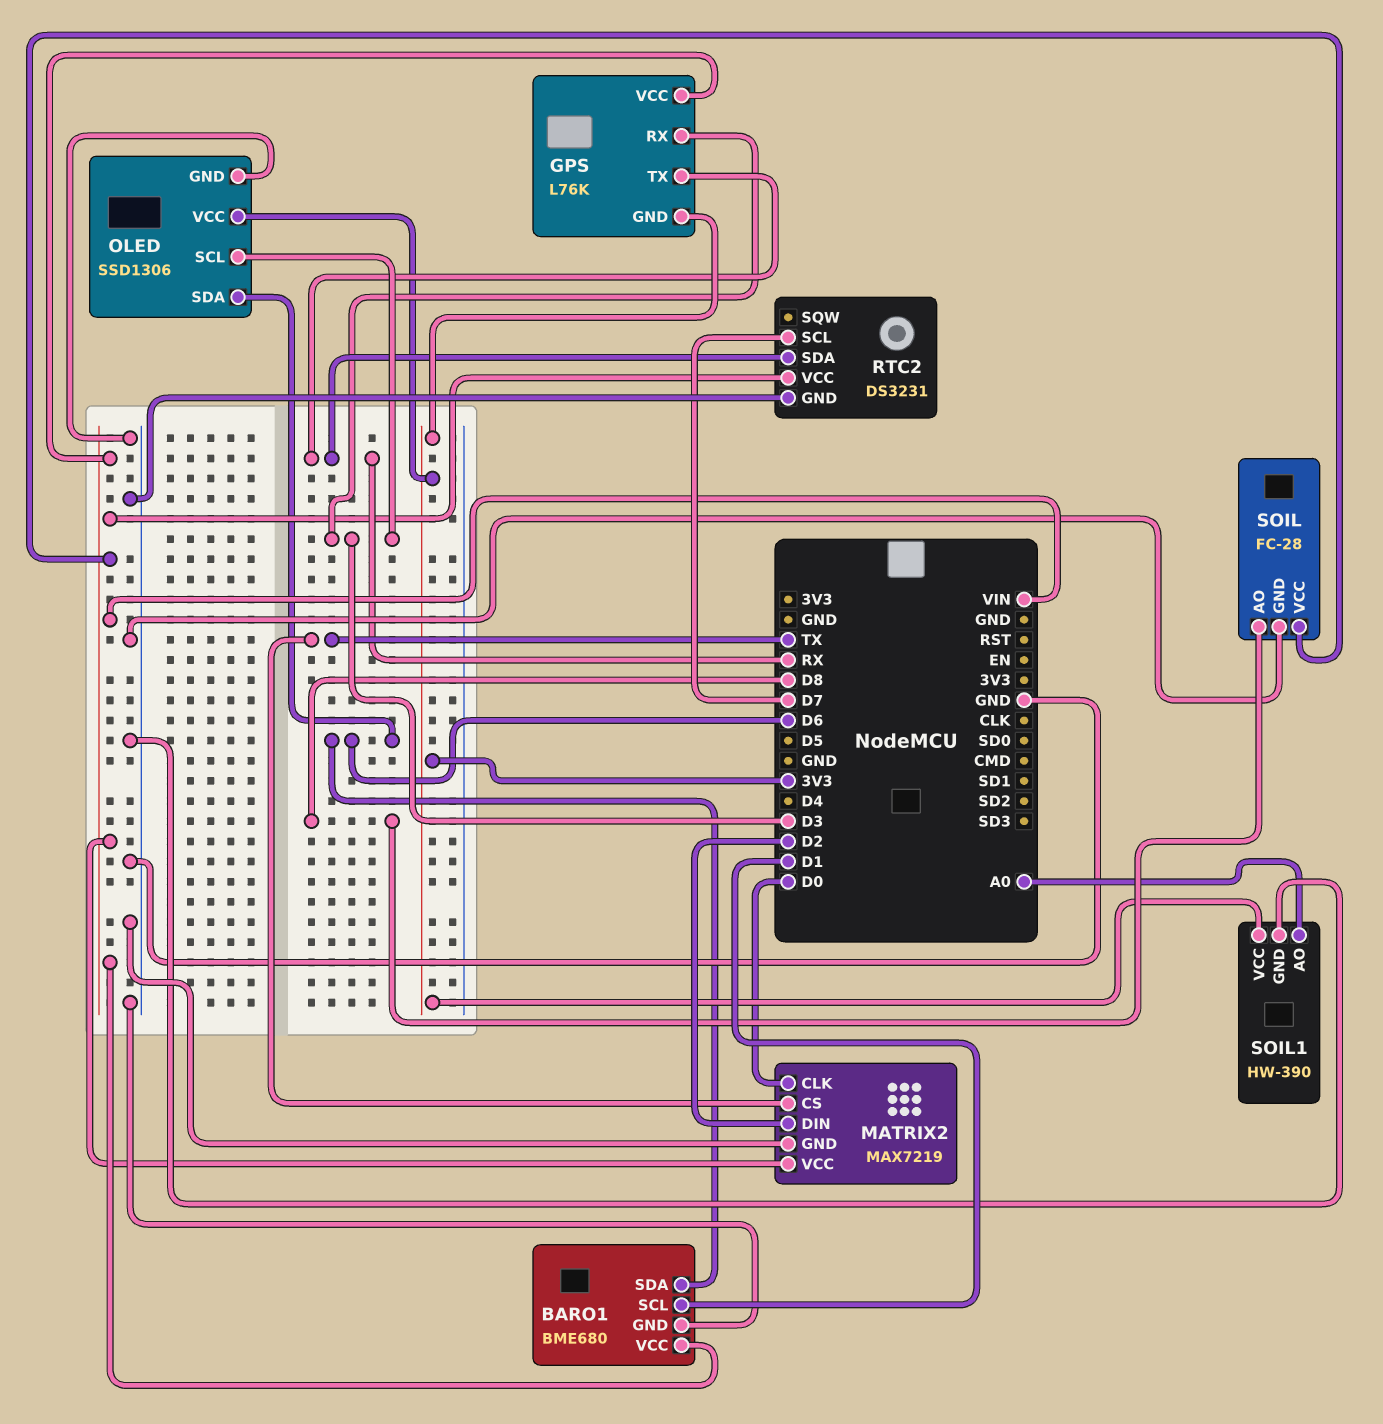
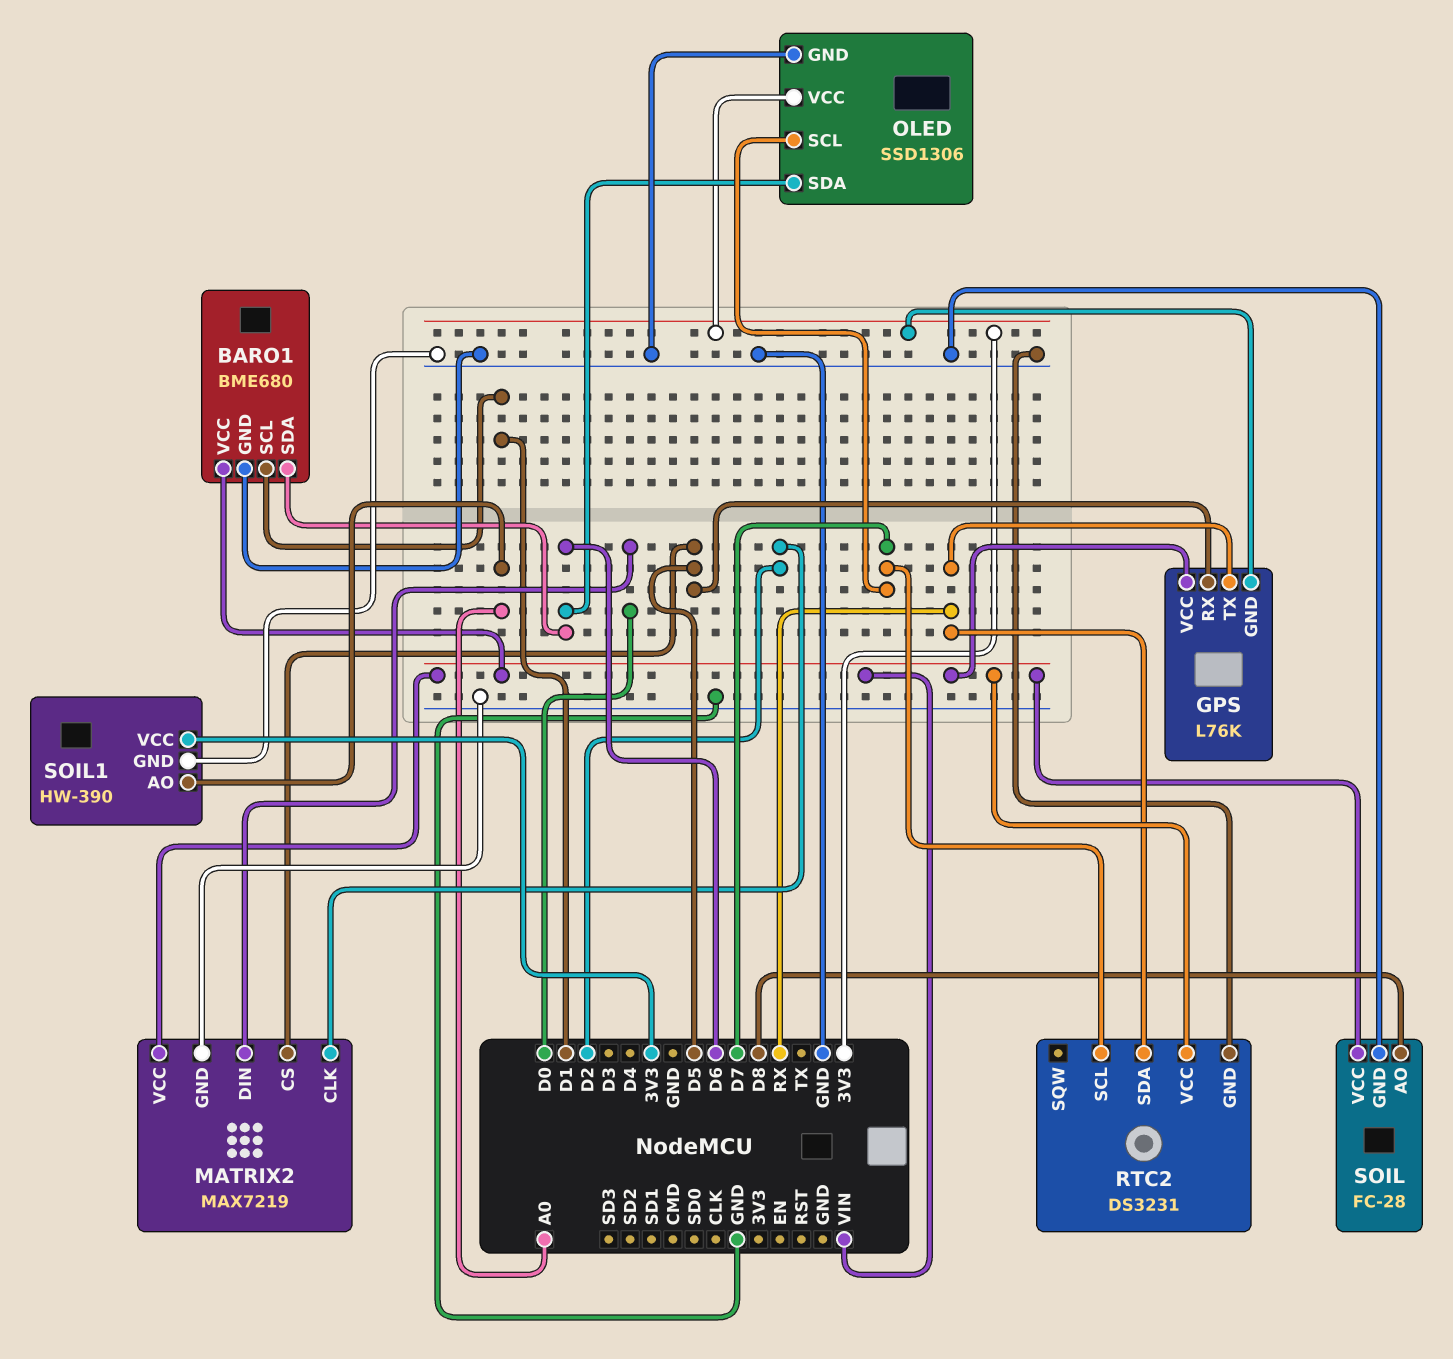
GPS pin RX: D3 -> D5
MATRIX2 pin CLK: D0 -> D2
MATRIX2 pin CS: TX -> D5
MATRIX2 pin DIN: D2 -> D0
OLED pin SCL: D3 -> D7

